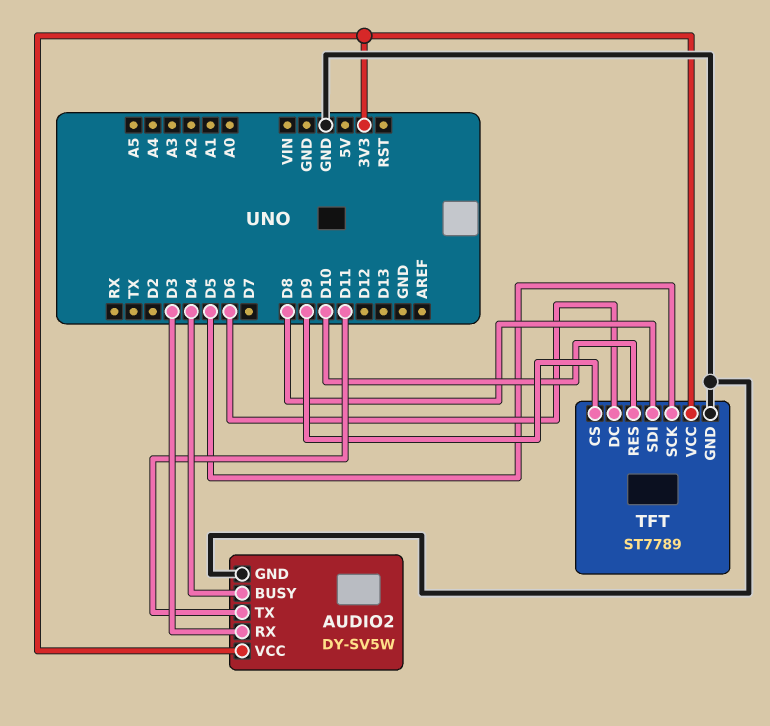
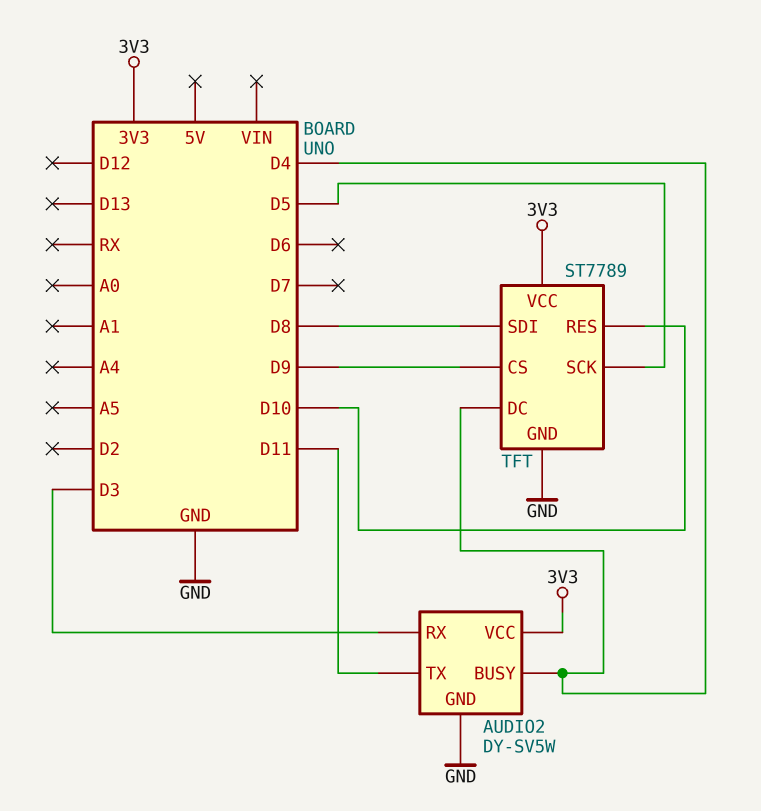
TFT pin DC: D6 -> D4

